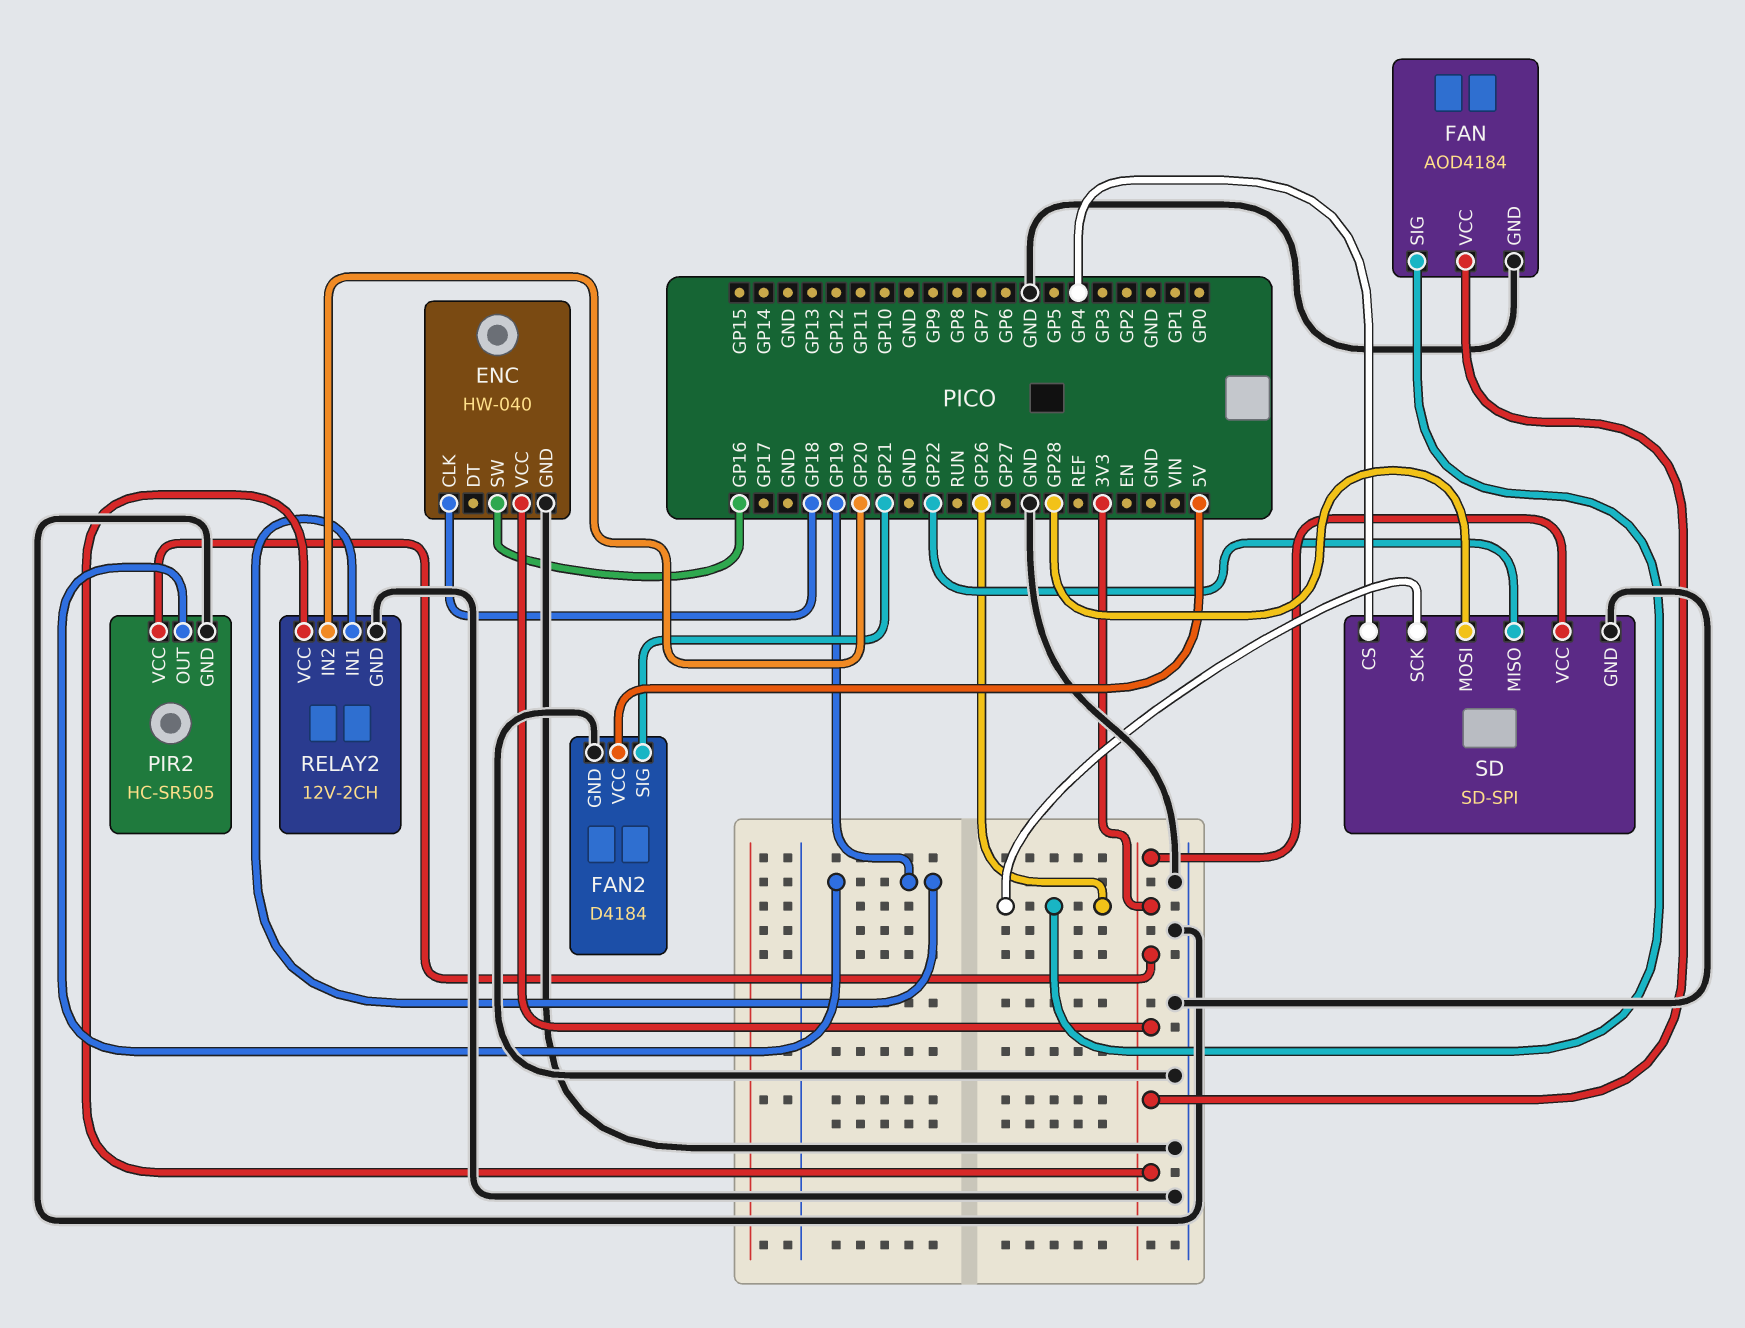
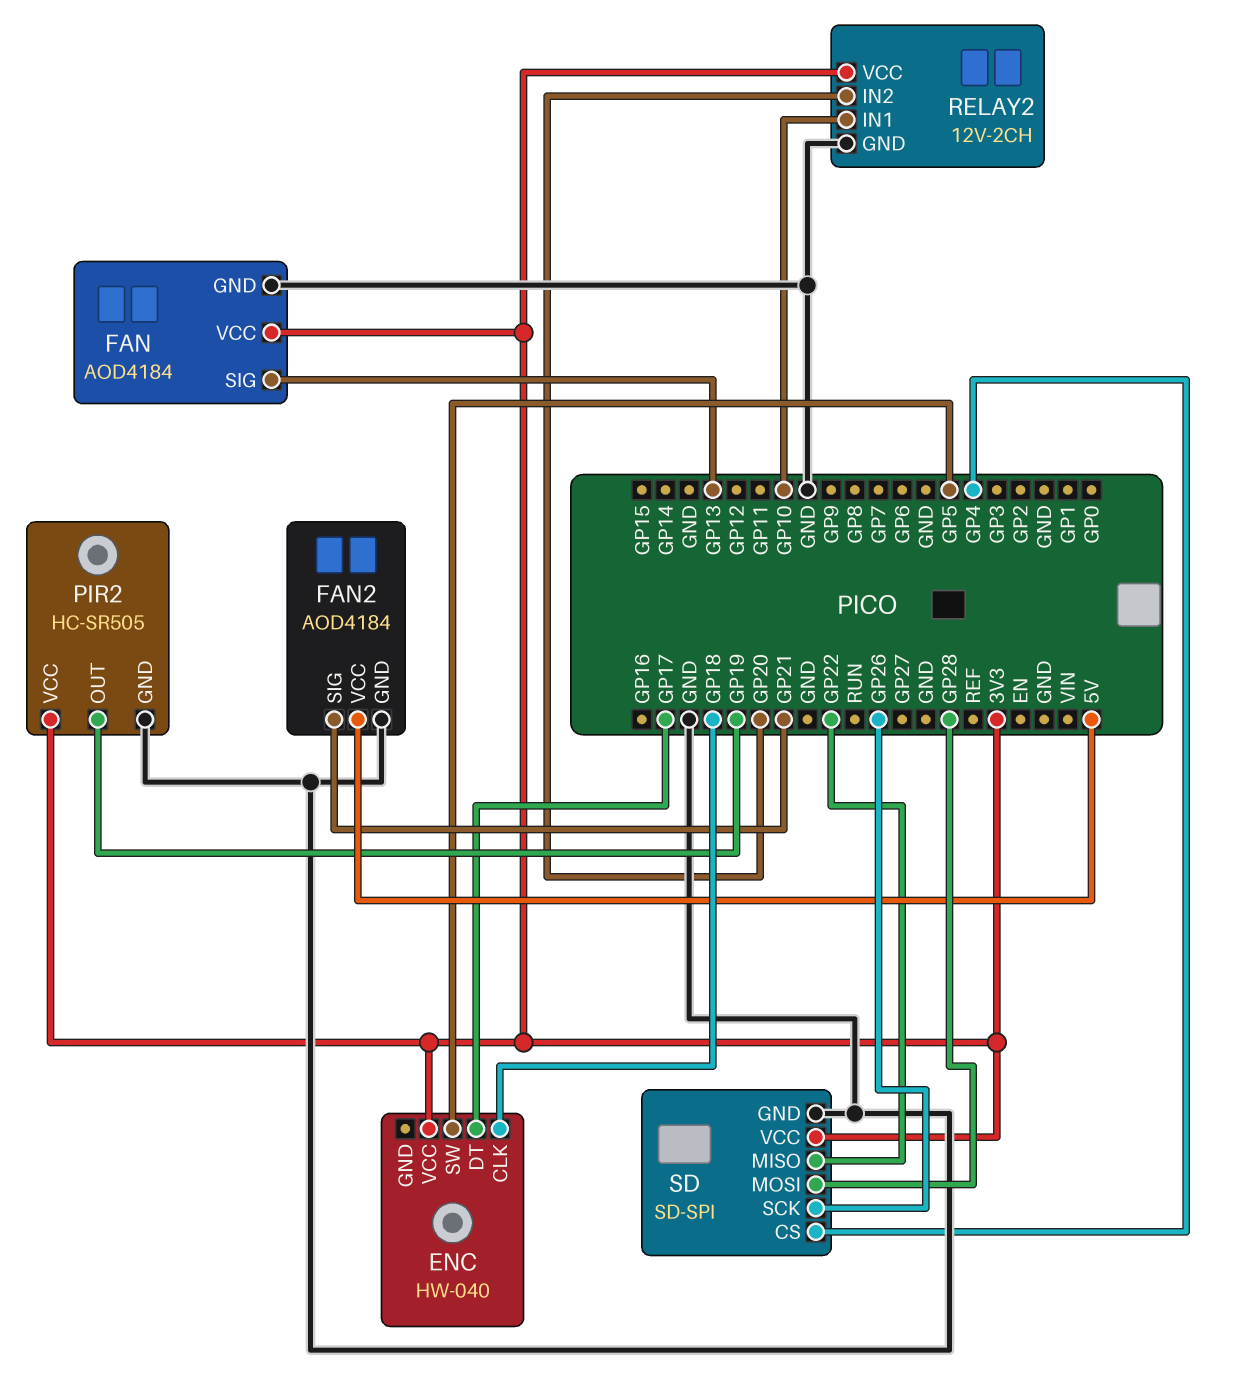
ENC pin DT: none -> GP17
ENC pin GND: GND -> none
ENC pin SW: GP16 -> GP5
FAN pin SIG: GP26 -> GP13
FAN2: D4184 -> AOD4184
RELAY2 pin IN1: GP19 -> GP10

